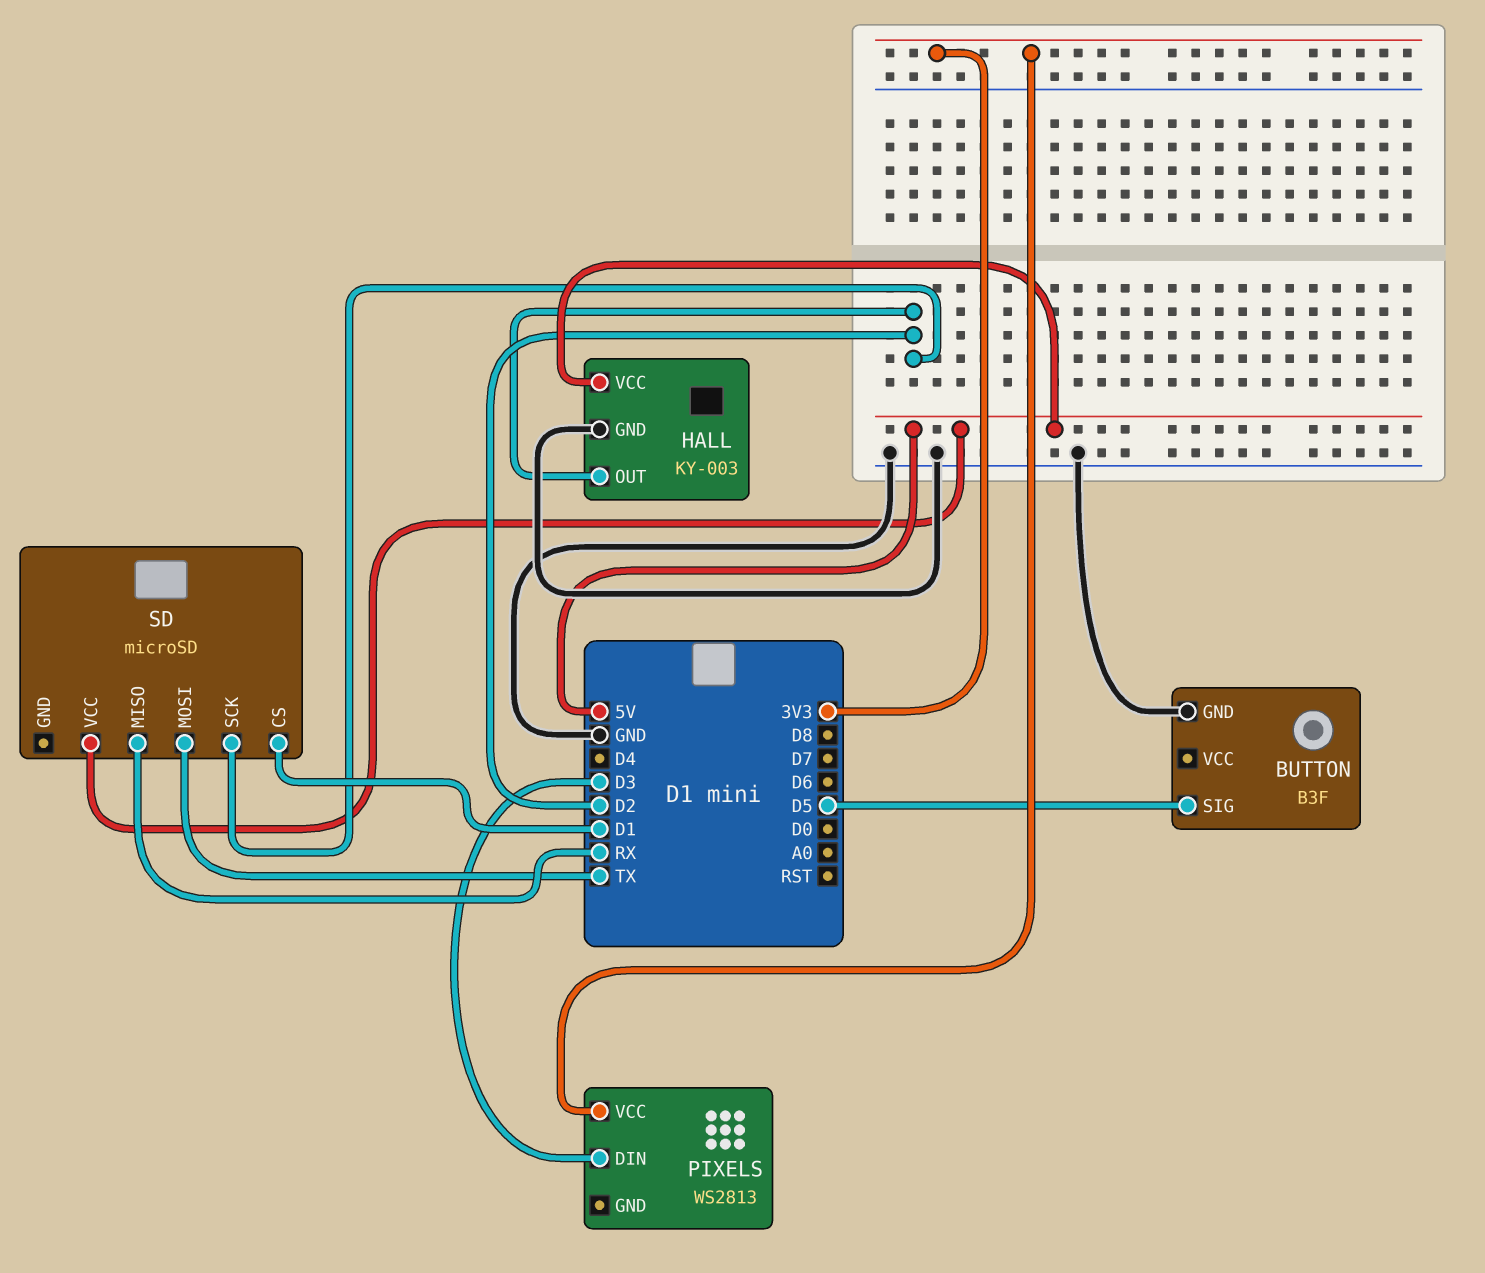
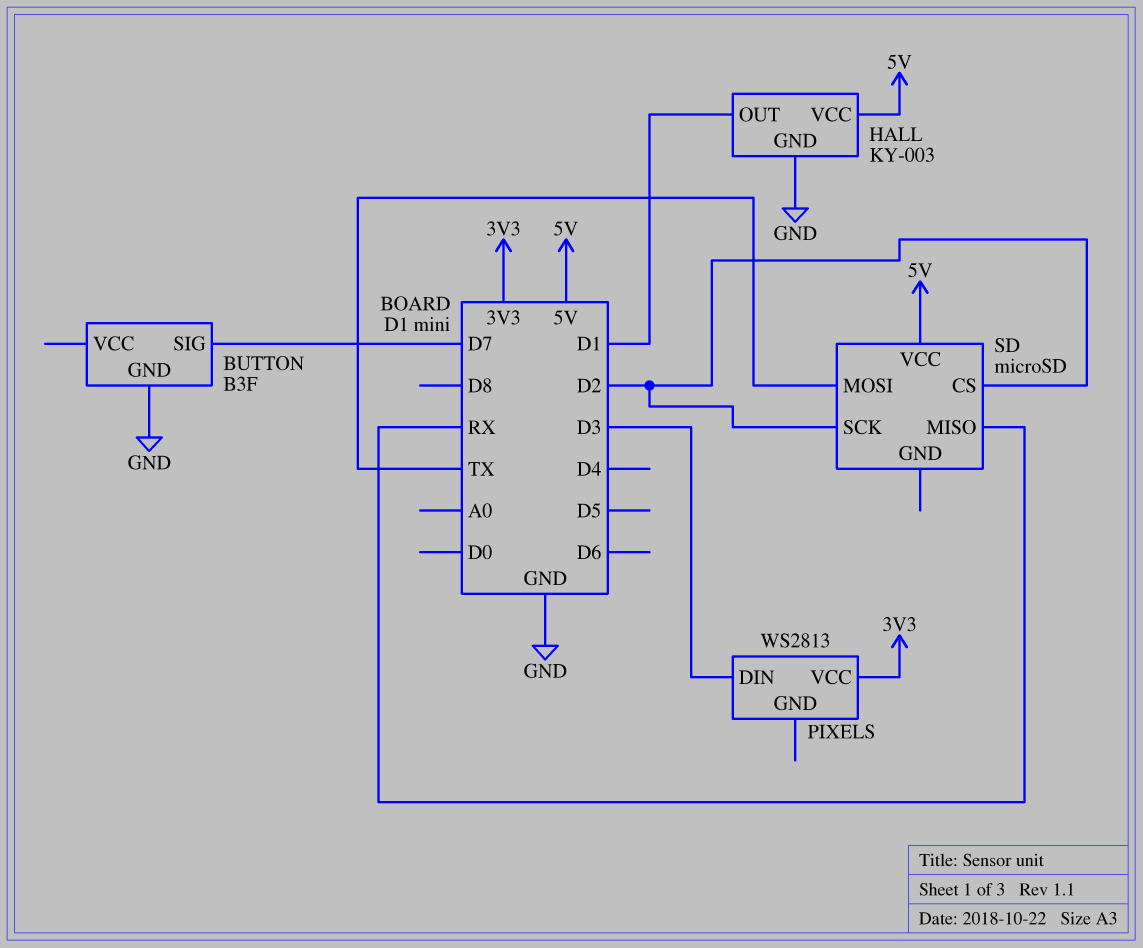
BUTTON pin SIG: D5 -> D7
HALL pin OUT: D2 -> D1
SD pin CS: D1 -> D2

